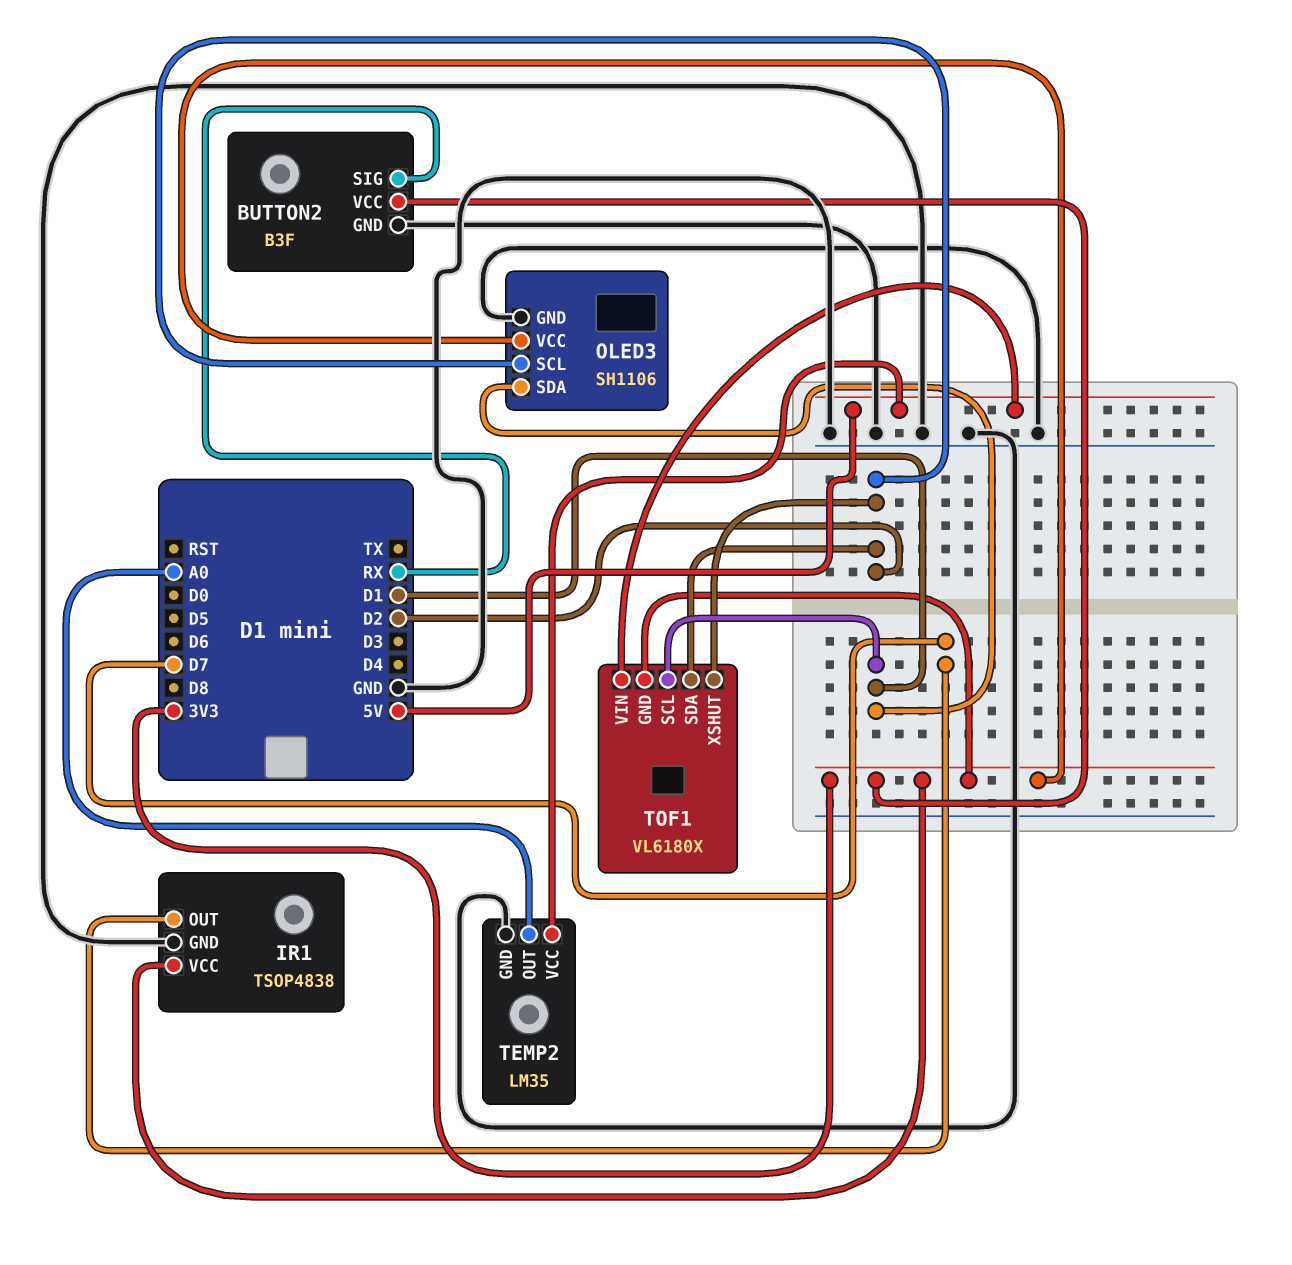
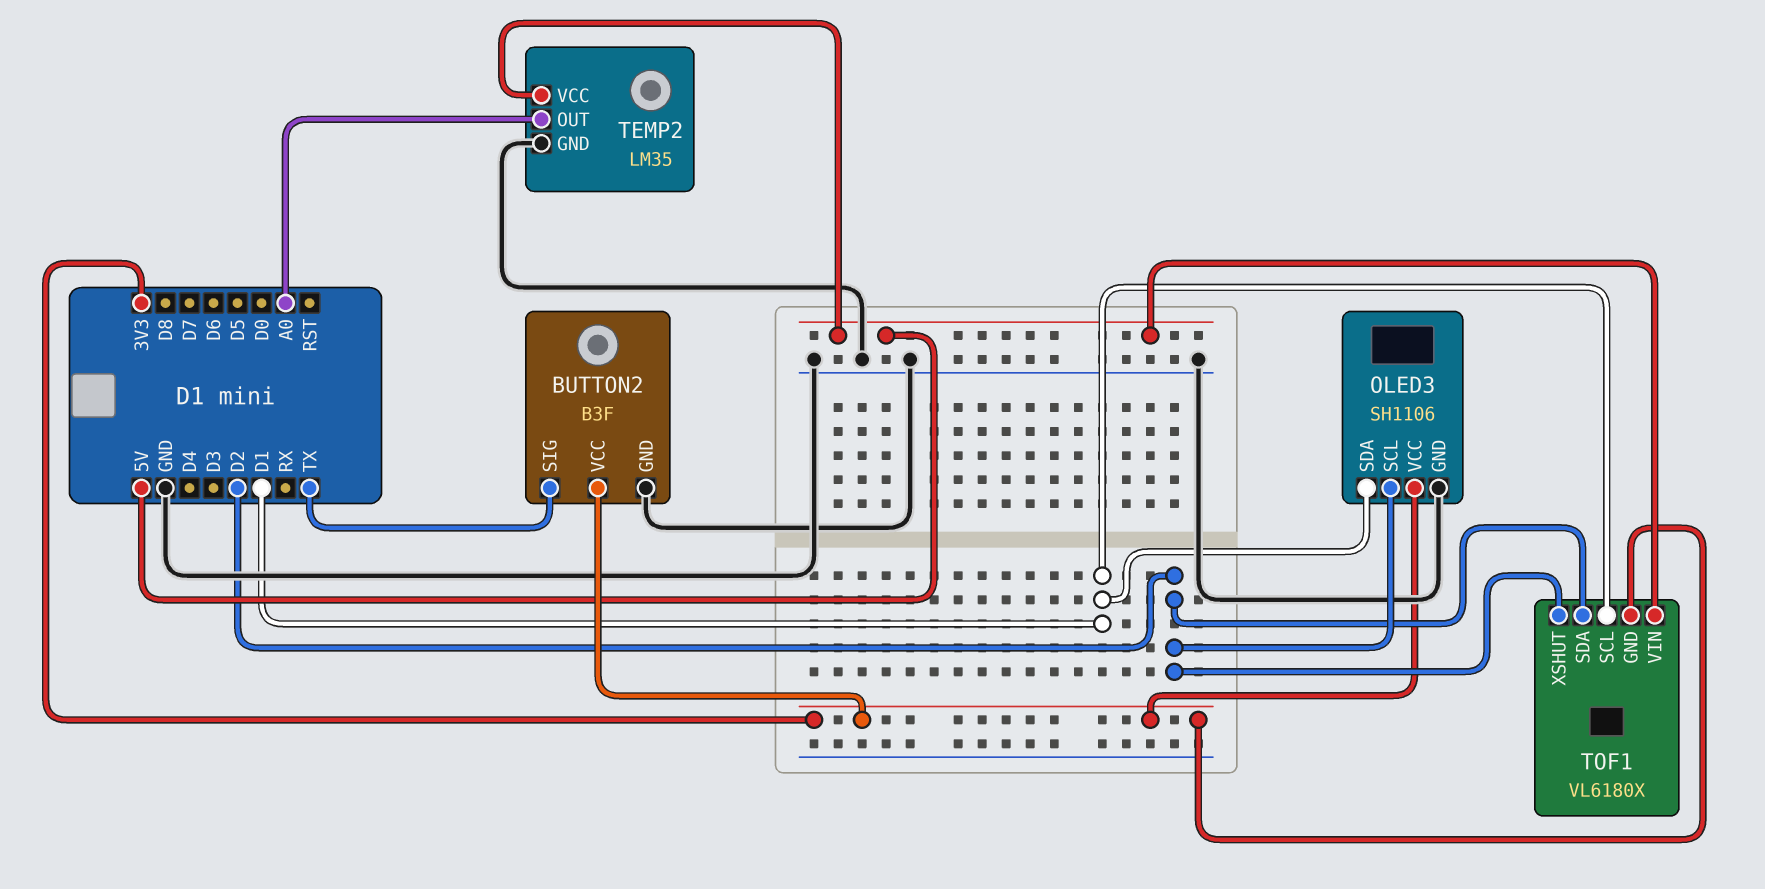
BUTTON2 pin SIG: RX -> TX
IR1: TSOP4838 -> none
IR1 pin GND: GND -> none
IR1 pin OUT: D7 -> none
IR1 pin VCC: 3V3 -> none

